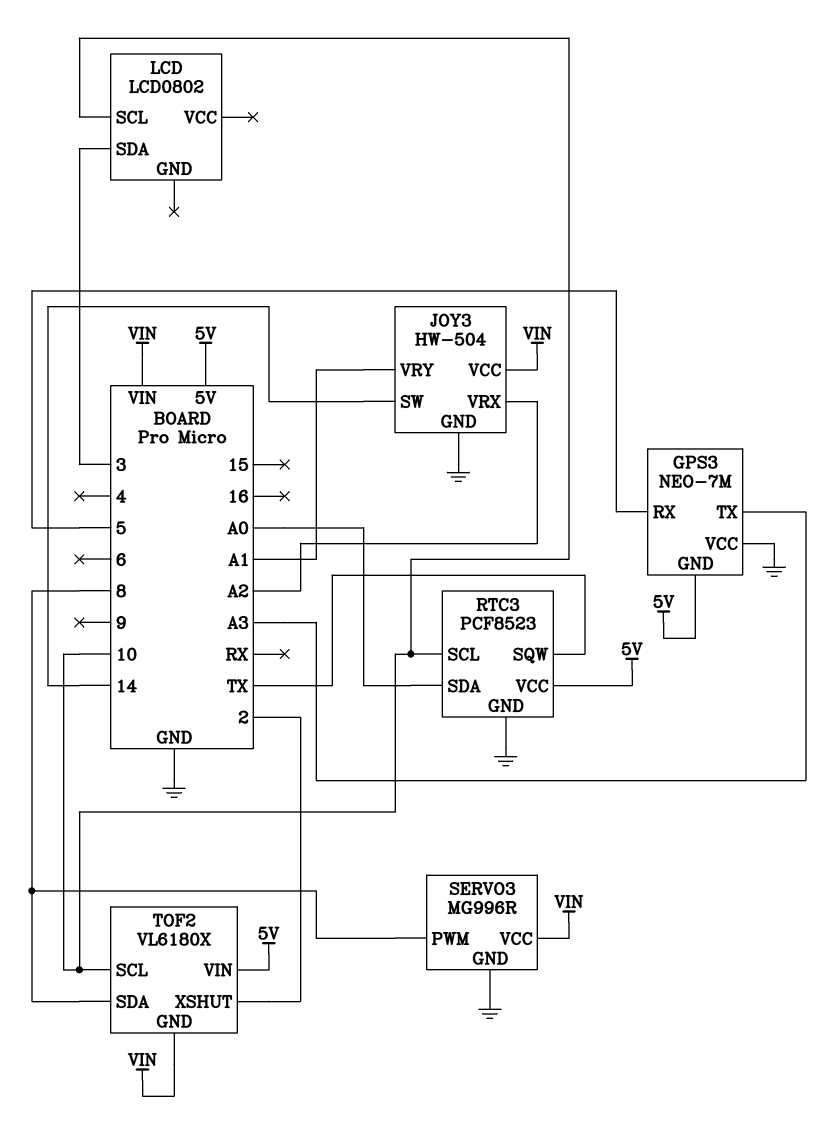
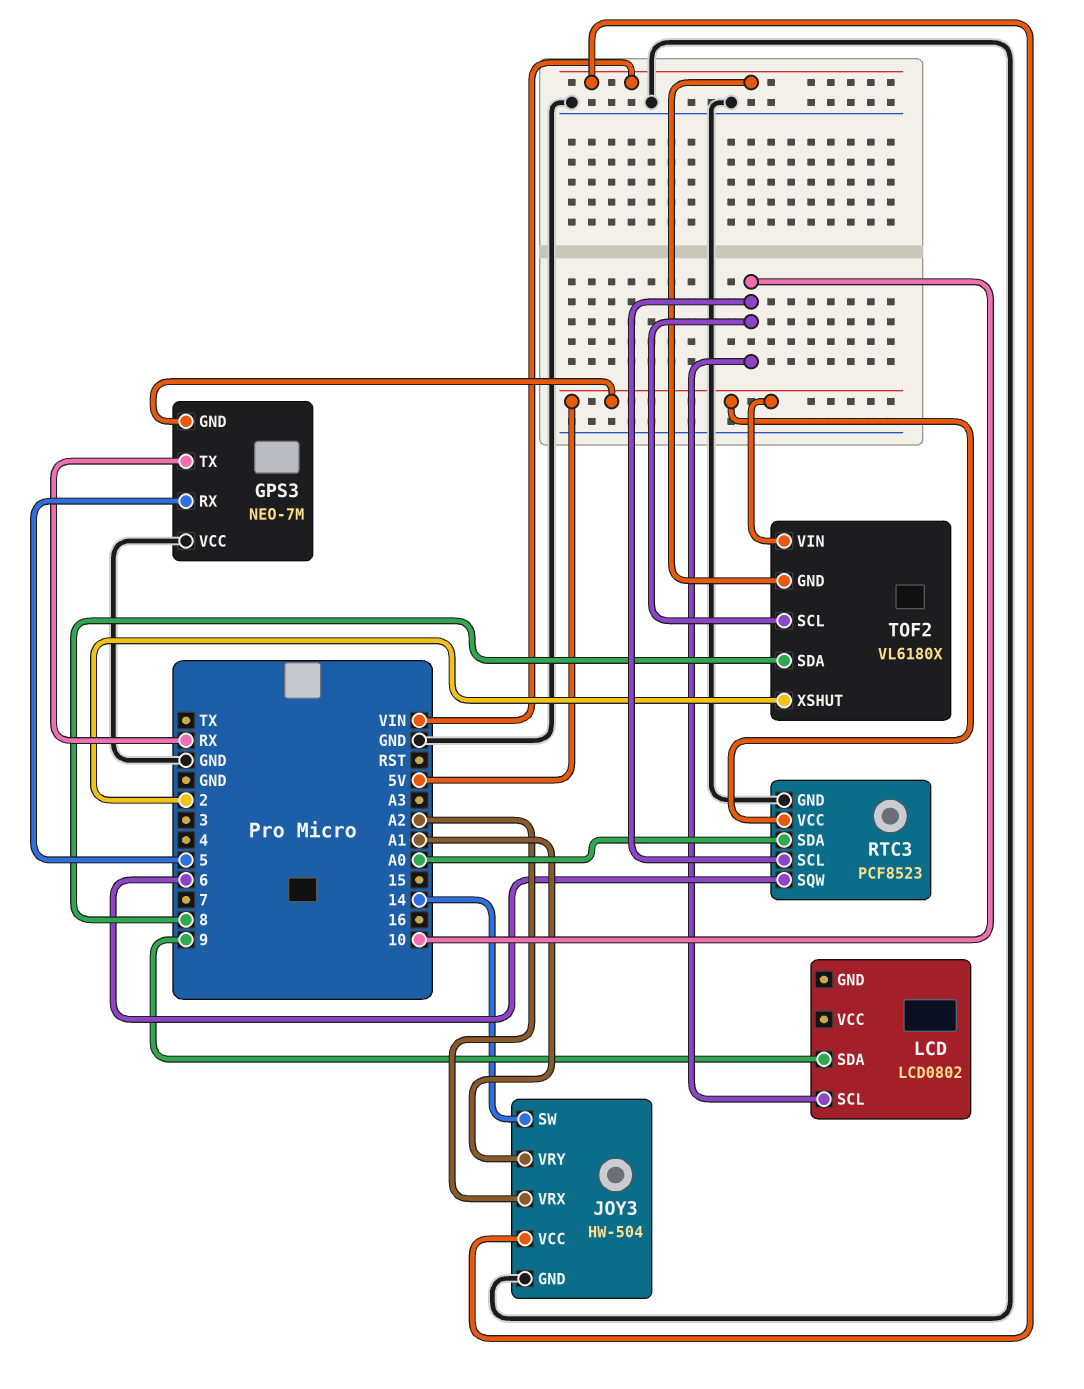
GPS3 pin TX: A3 -> RX
LCD pin SDA: 3 -> 9
RTC3 pin SQW: TX -> 6
SERVO3: MG996R -> none
SERVO3 pin GND: GND -> none
SERVO3 pin PWM: 8 -> none
SERVO3 pin VCC: VIN -> none

